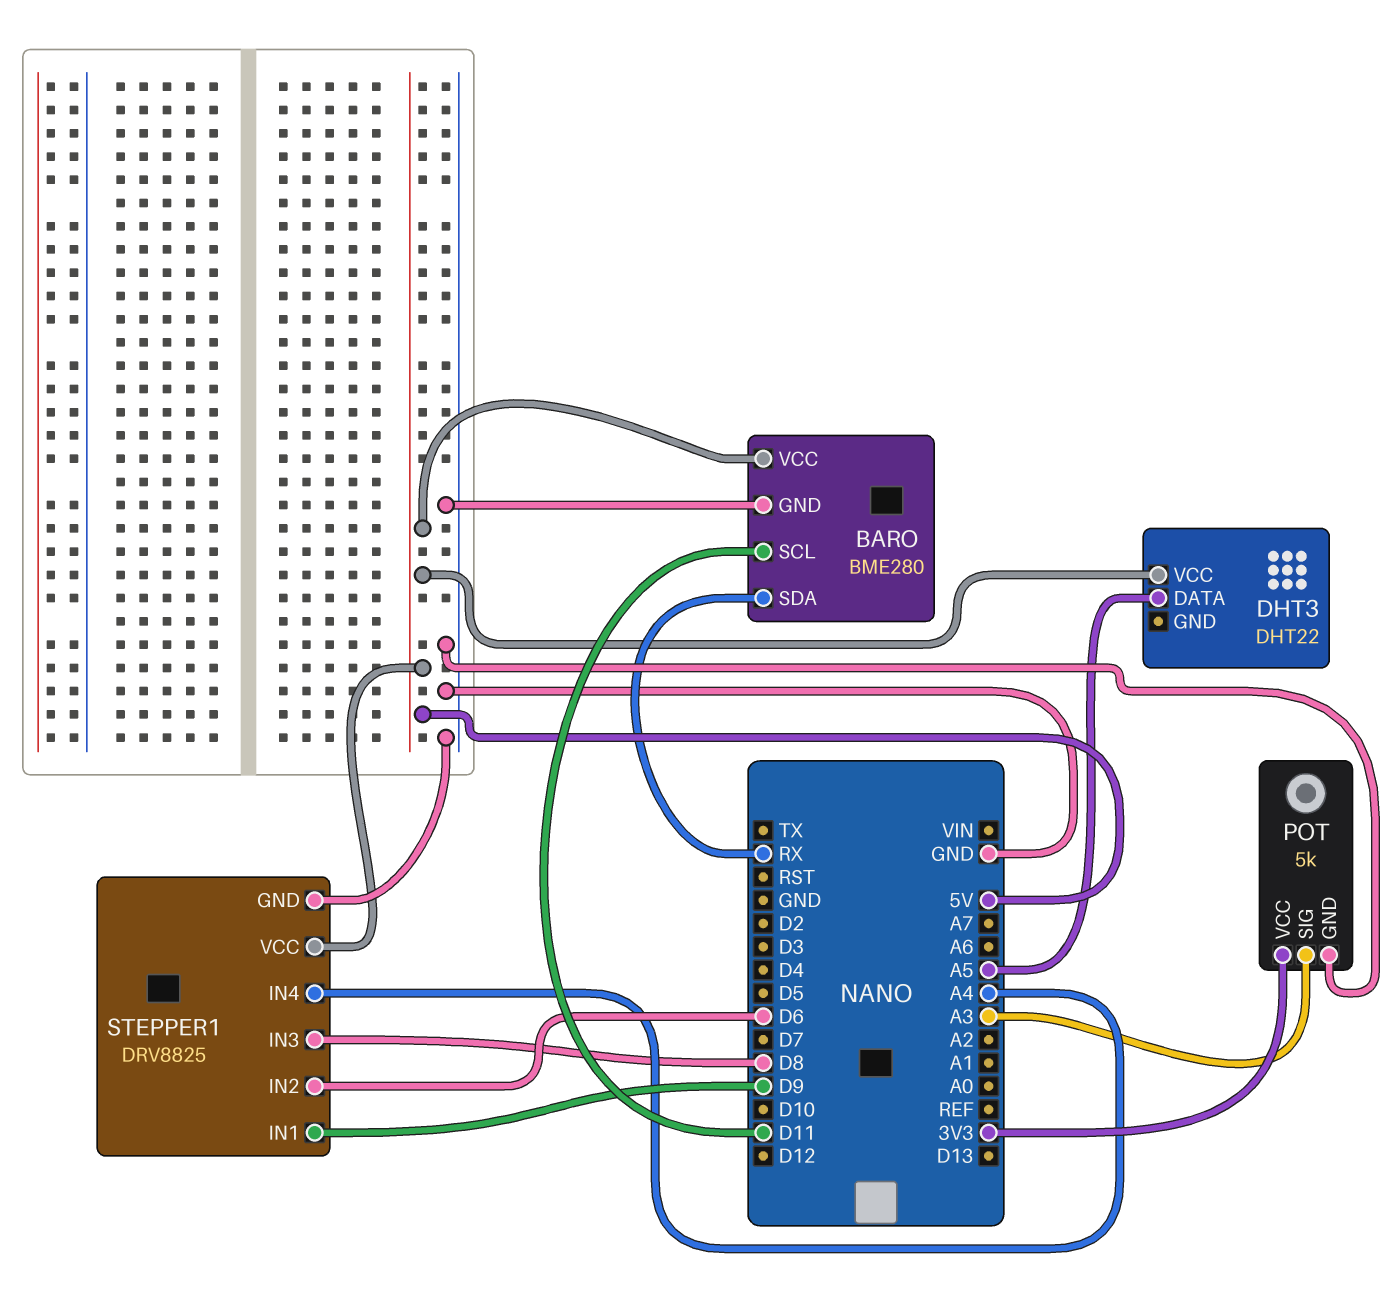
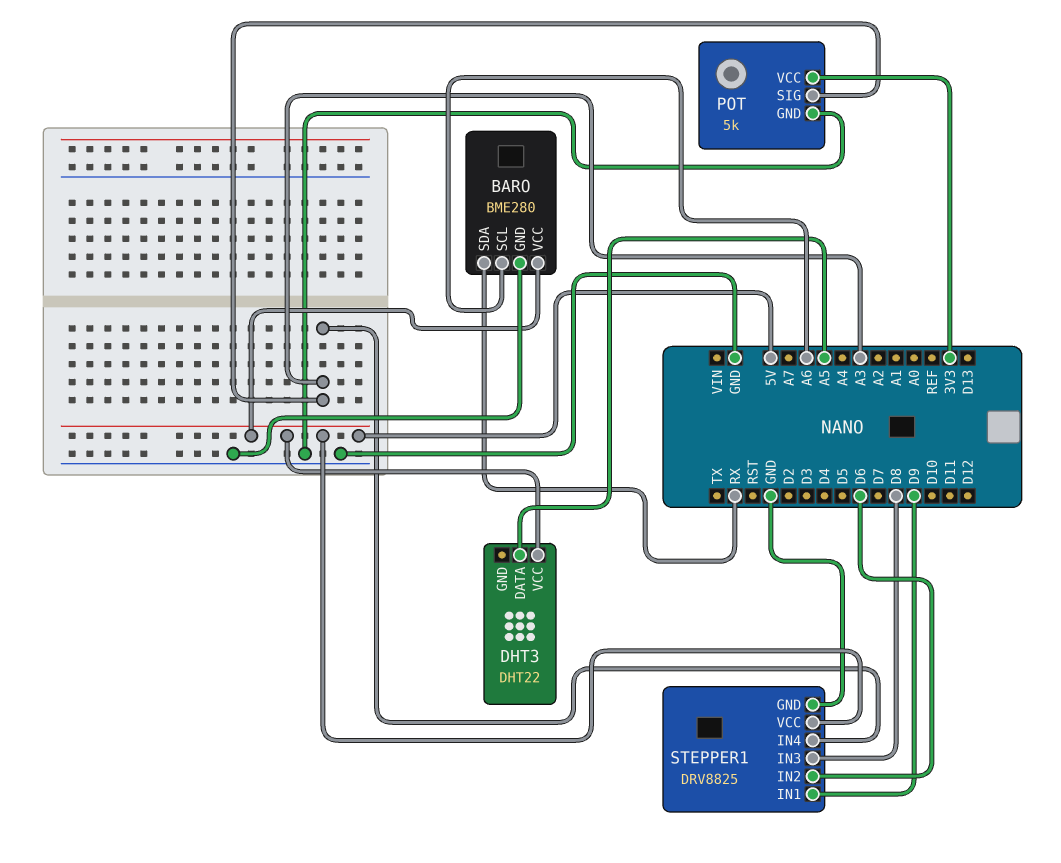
BARO pin SCL: D11 -> A6
STEPPER1 pin IN4: A4 -> A3

